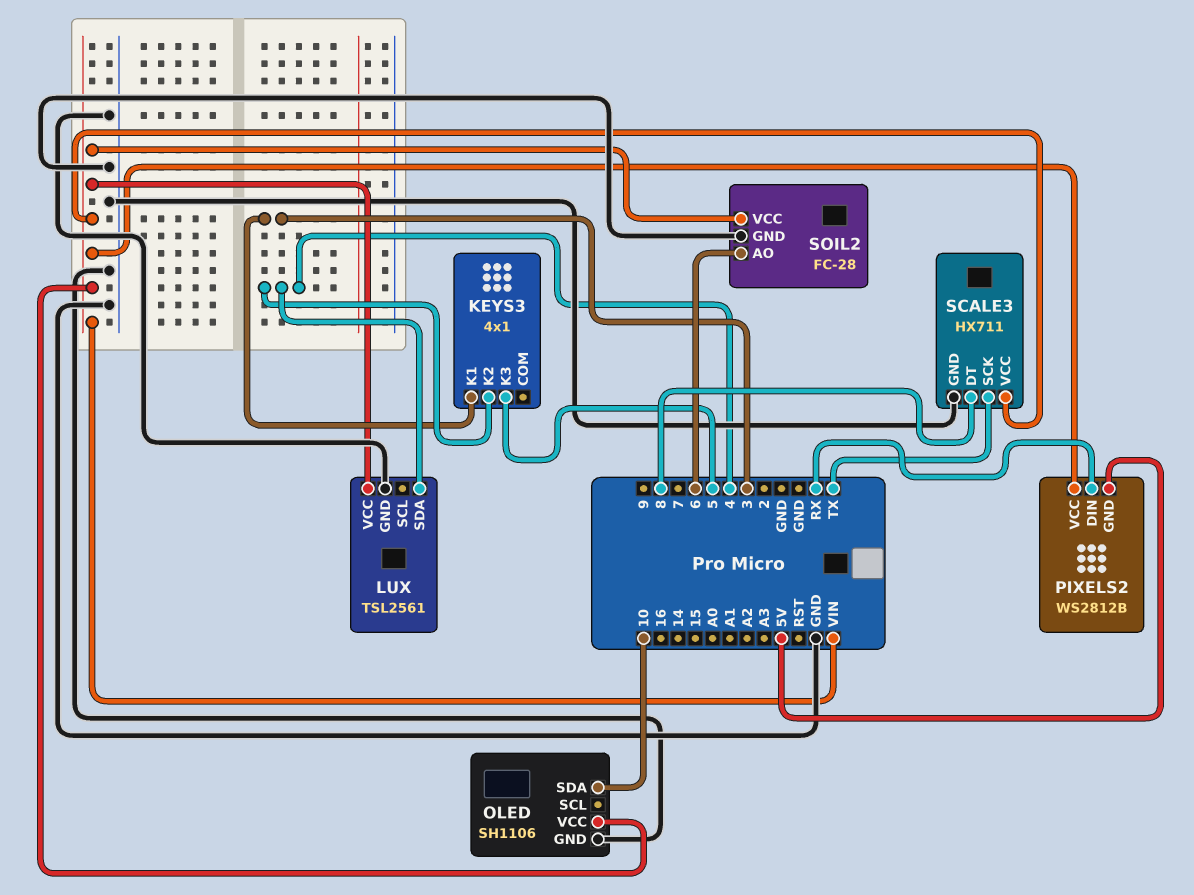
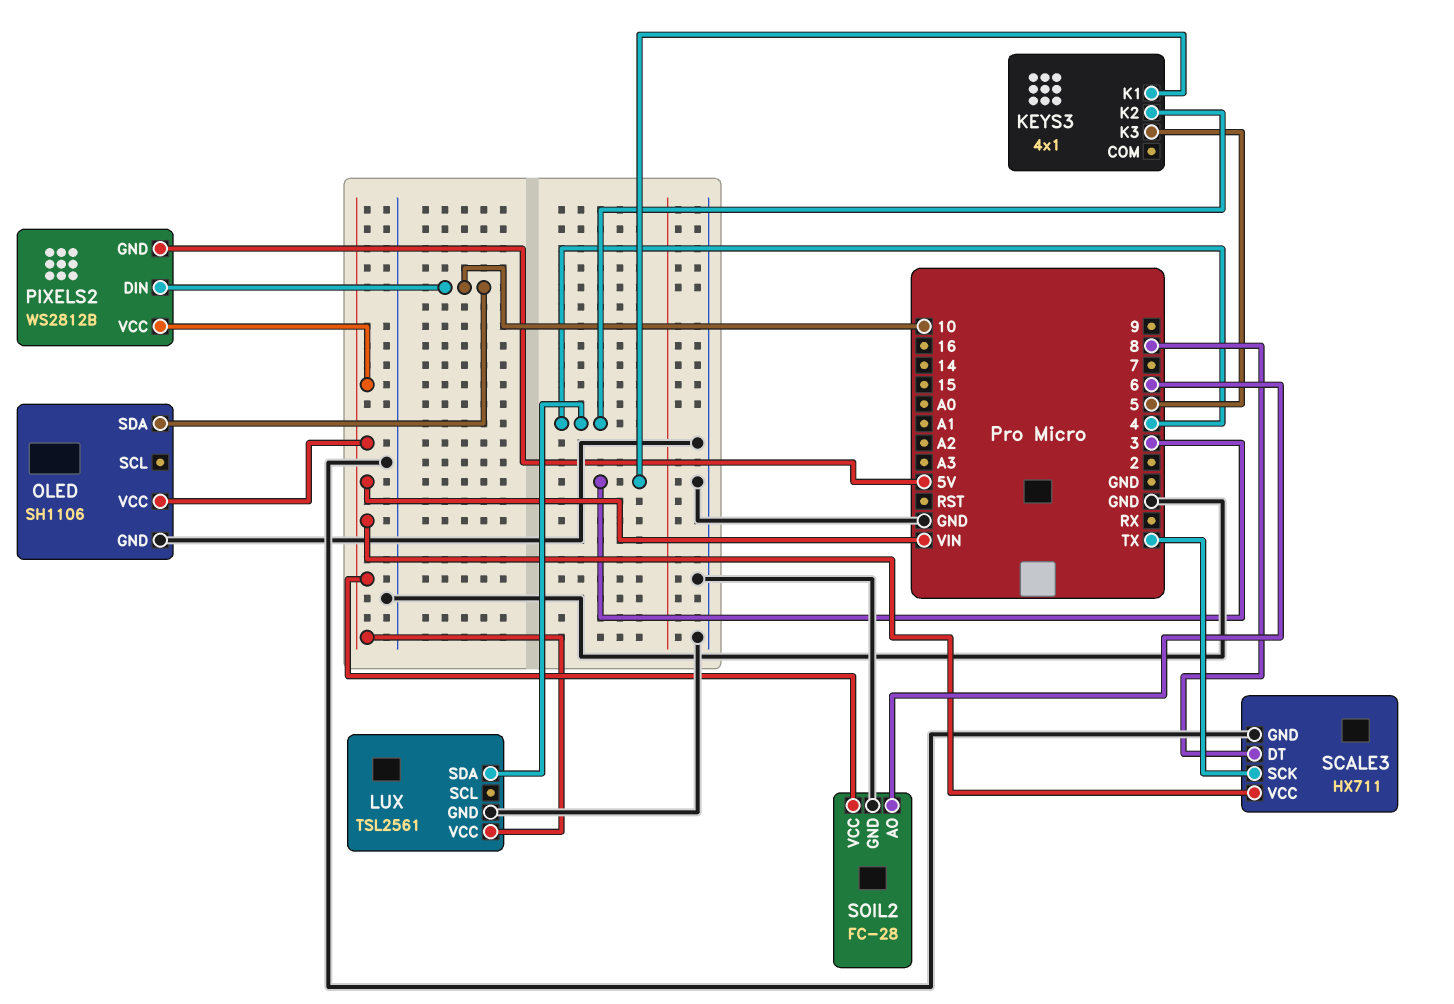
PIXELS2 pin DIN: RX -> 10

